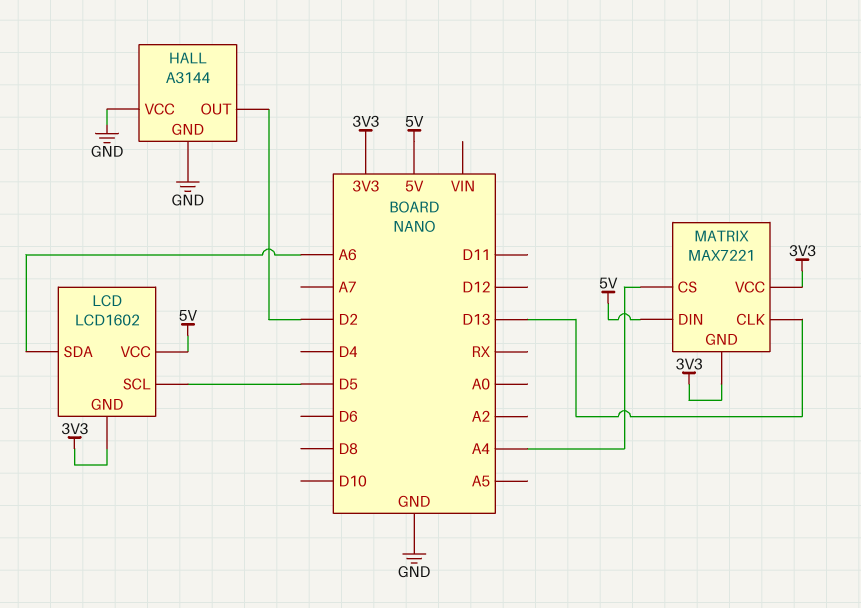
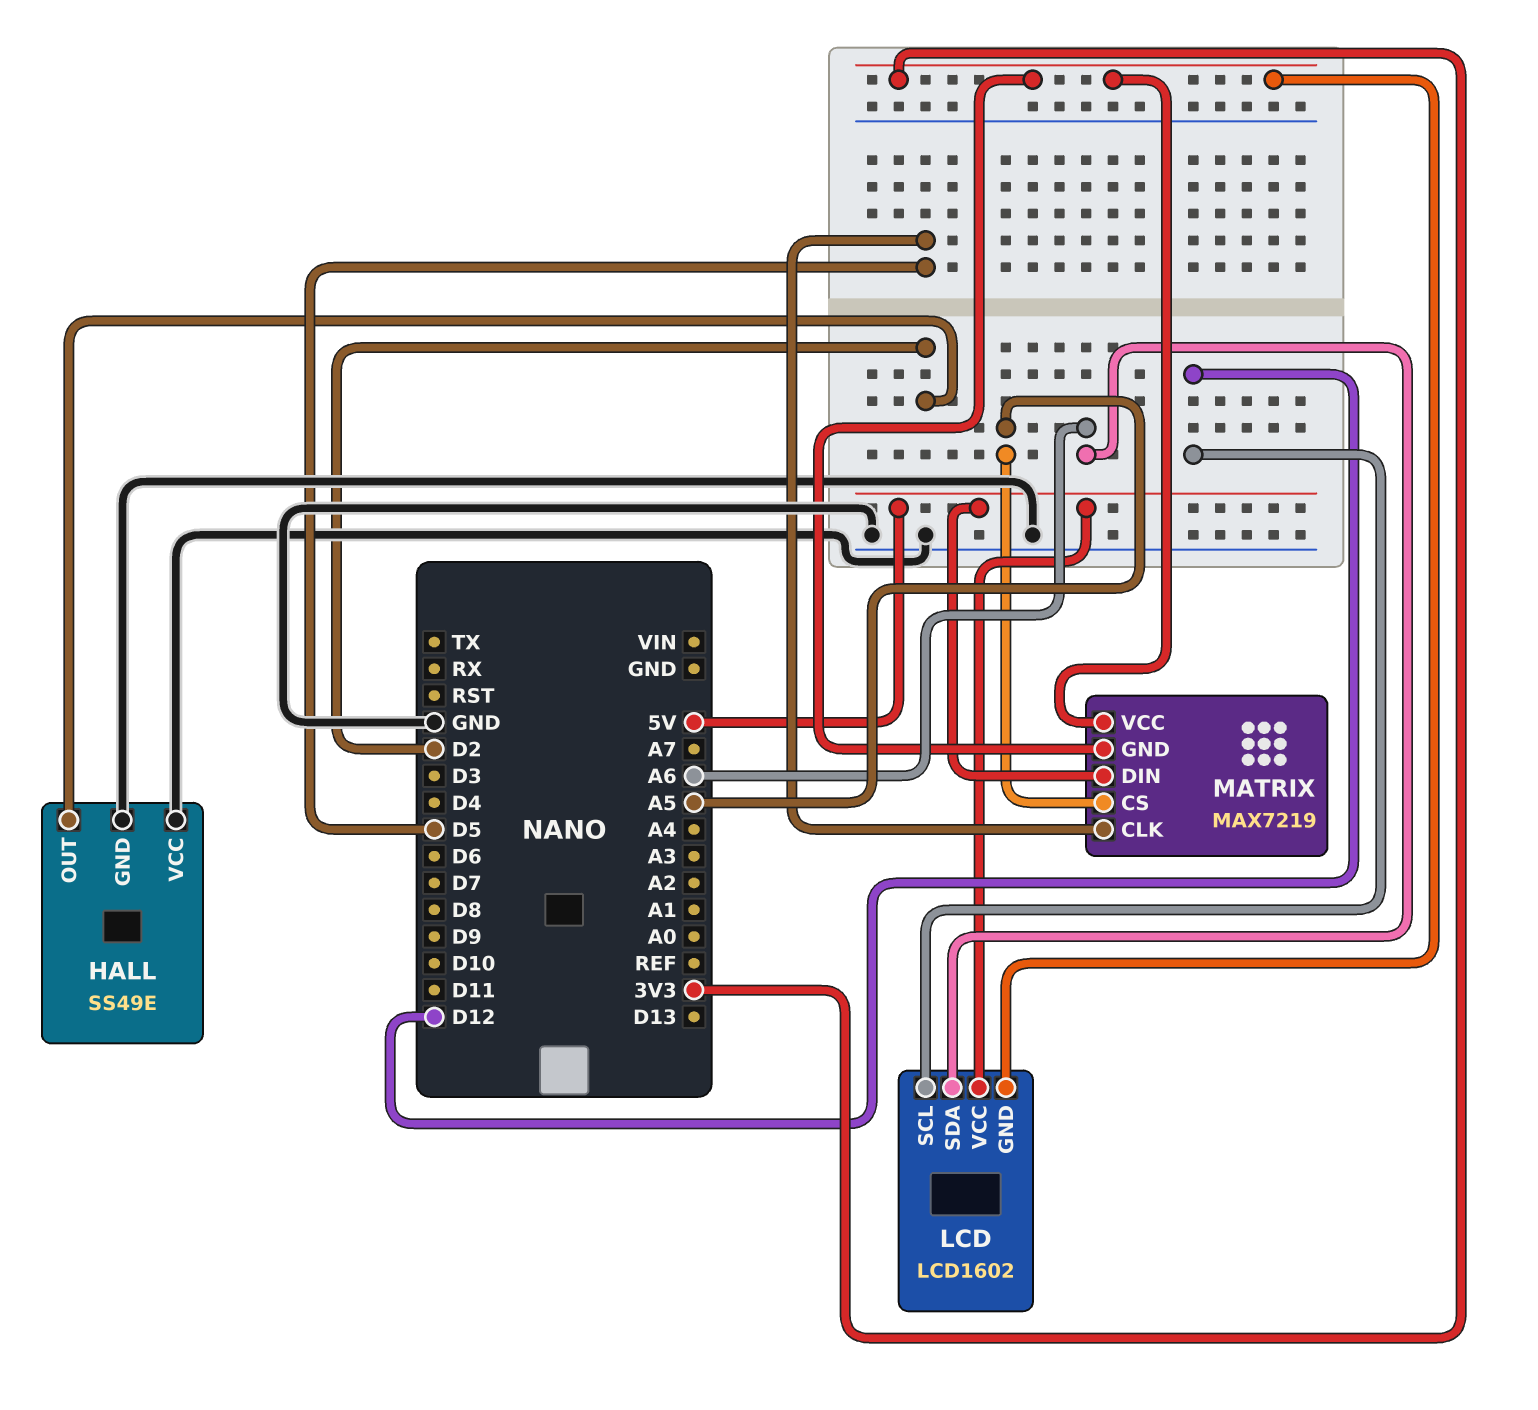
HALL: A3144 -> SS49E
LCD pin SCL: D5 -> D12
MATRIX: MAX7221 -> MAX7219
MATRIX pin CLK: D13 -> D5
MATRIX pin CS: A4 -> A5

